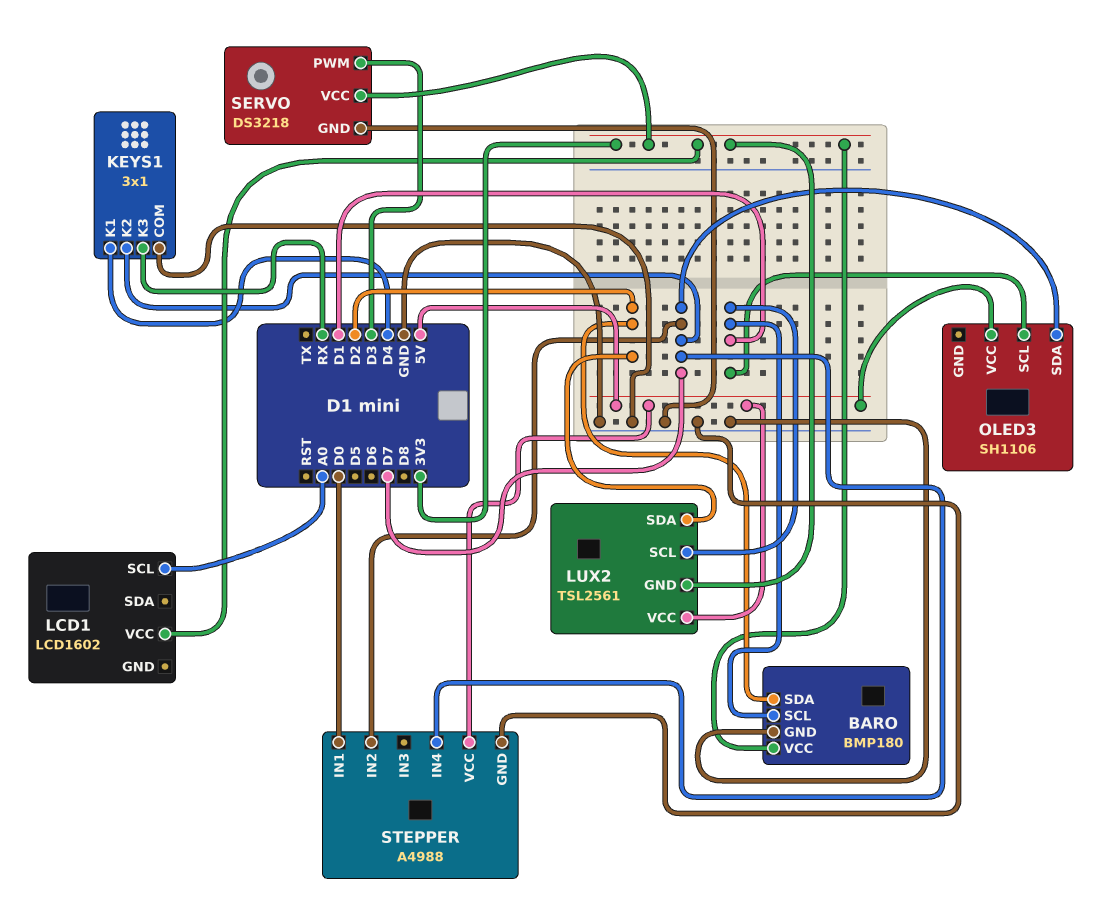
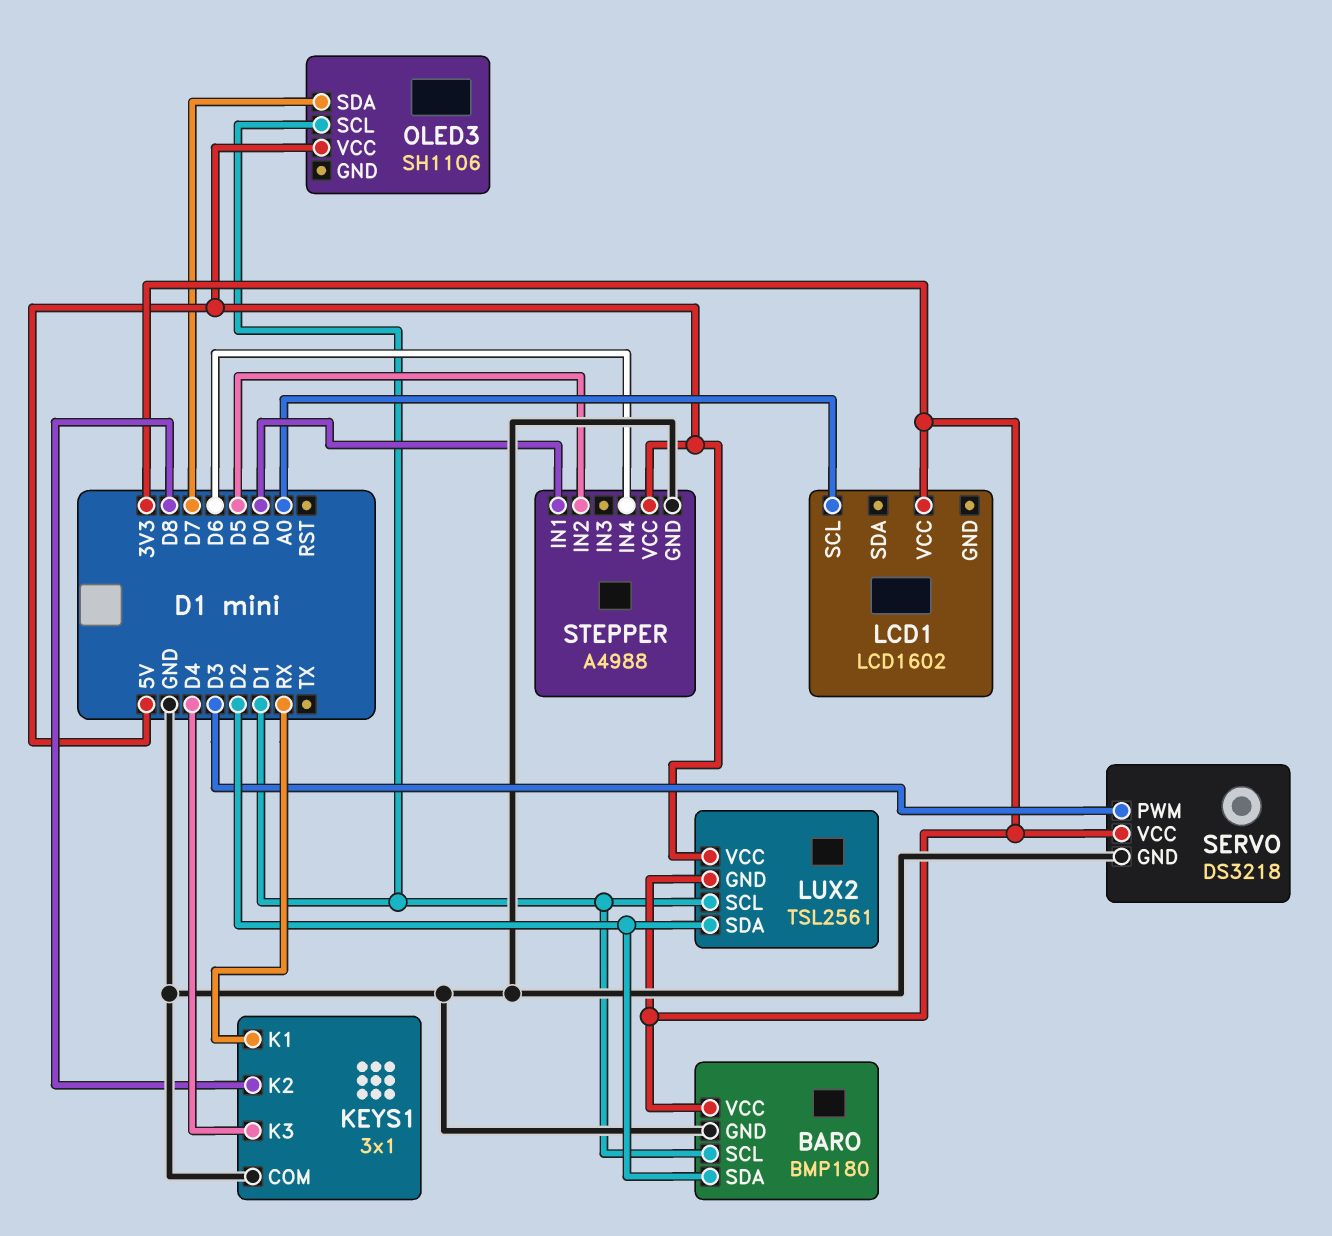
KEYS1 pin K1: D4 -> RX
KEYS1 pin K2: D7 -> D8
KEYS1 pin K3: RX -> D4
STEPPER pin IN2: D7 -> D5
STEPPER pin IN4: D7 -> D6

